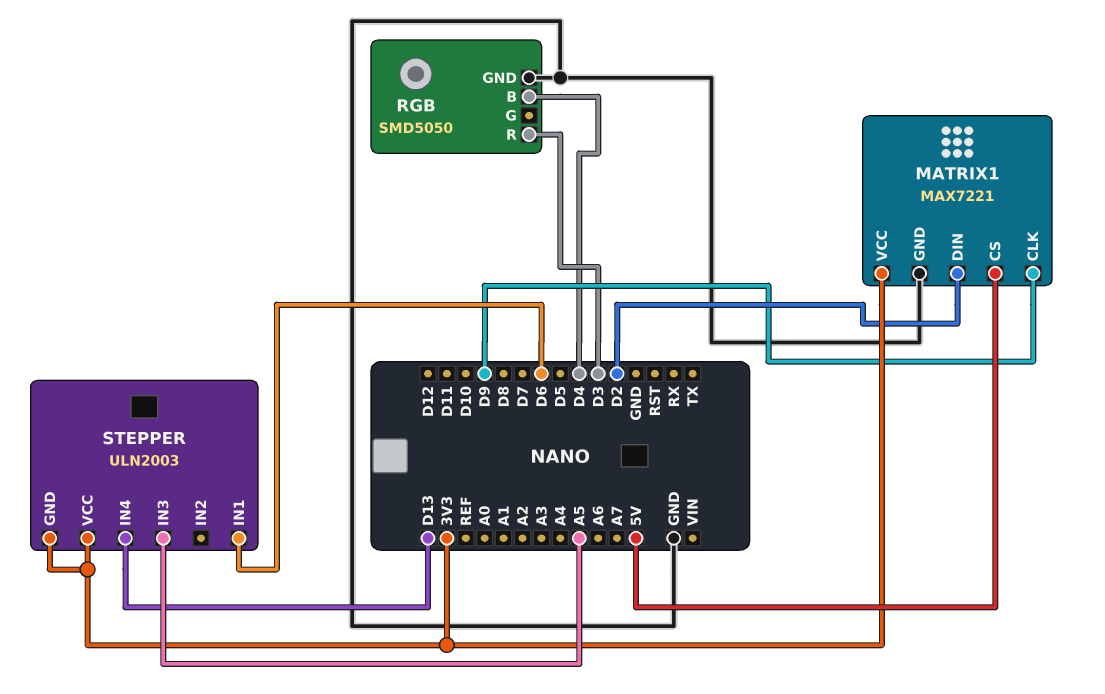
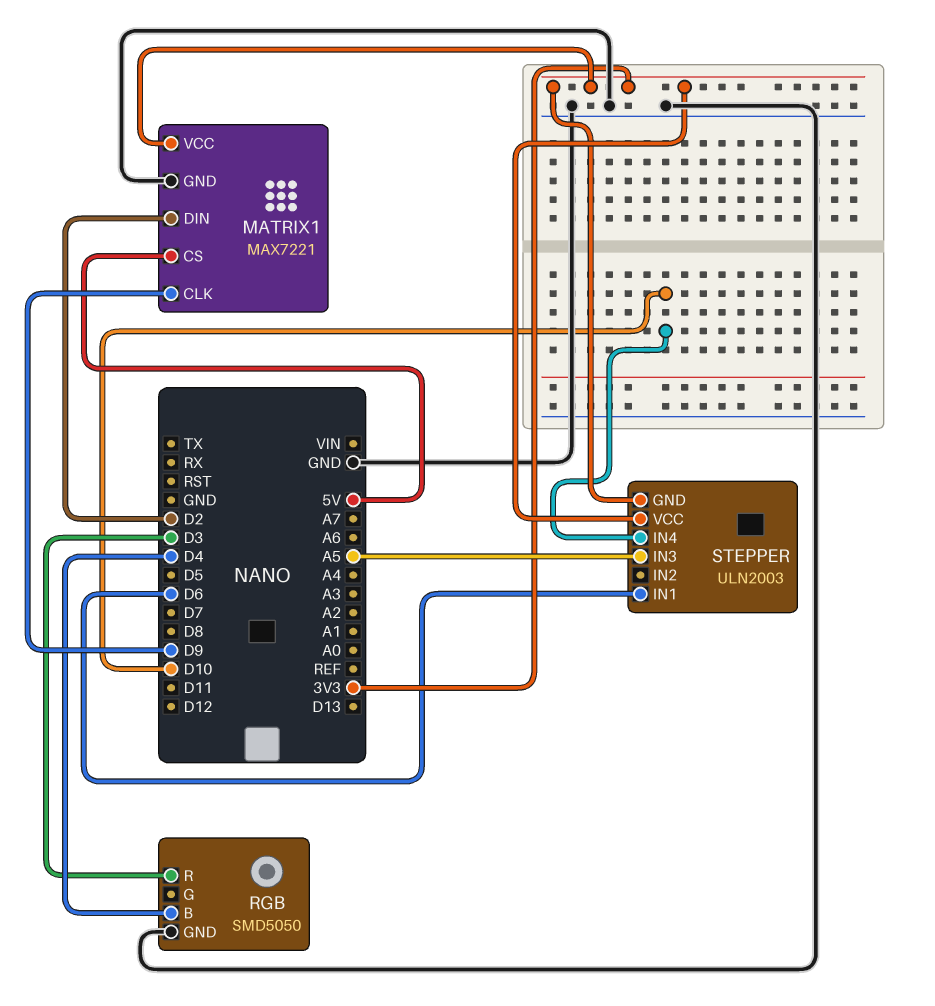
STEPPER pin IN4: D13 -> D10

